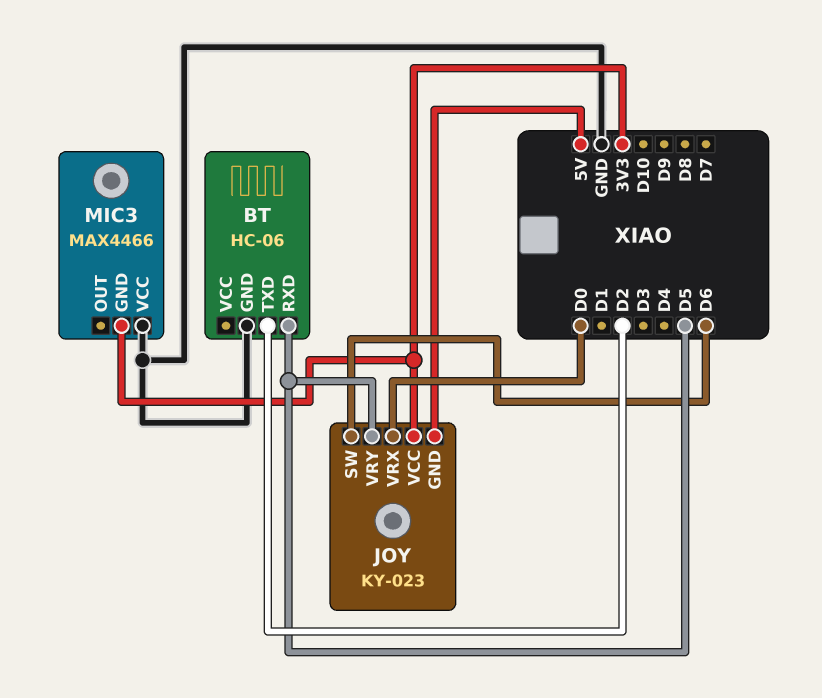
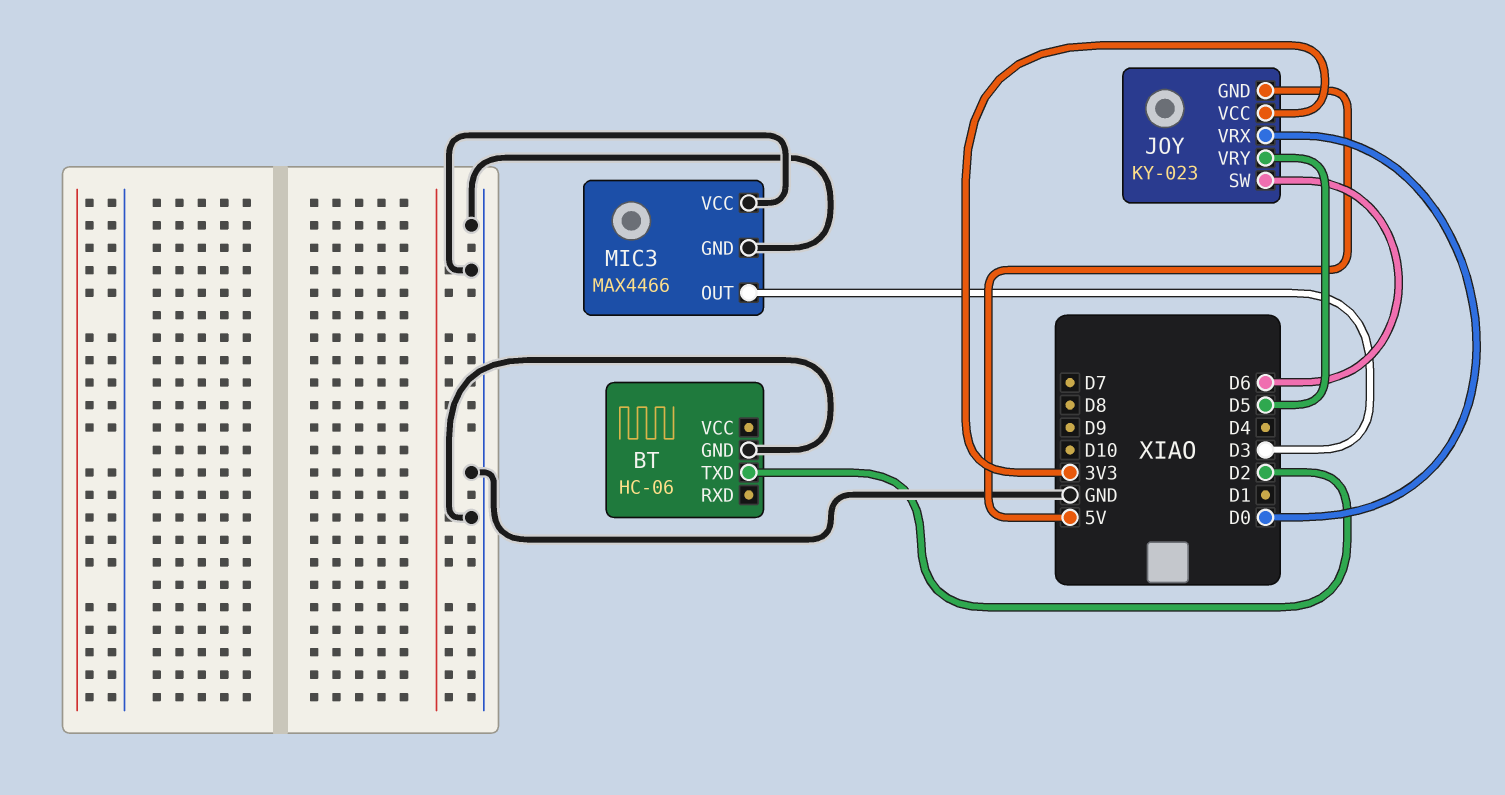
BT pin RXD: D5 -> none
MIC3 pin GND: 3V3 -> GND
MIC3 pin OUT: none -> D3

